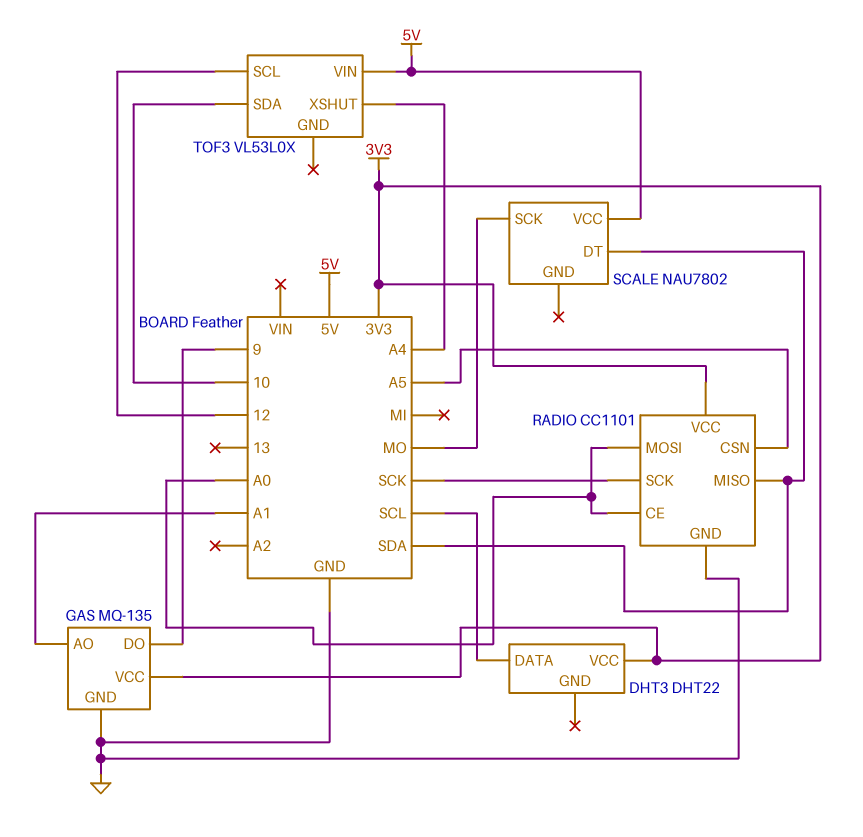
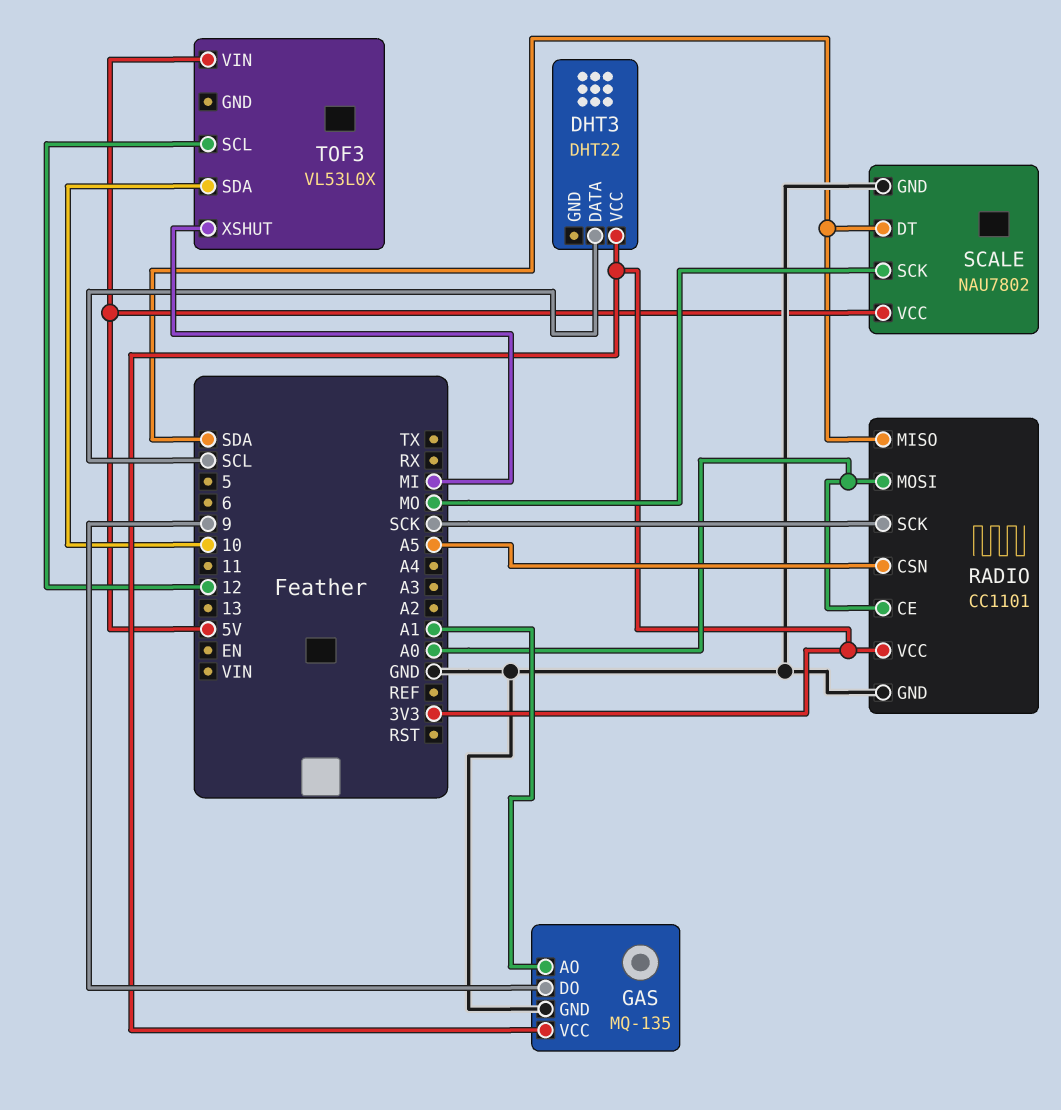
SCALE pin GND: none -> GND
TOF3 pin XSHUT: A4 -> MI

